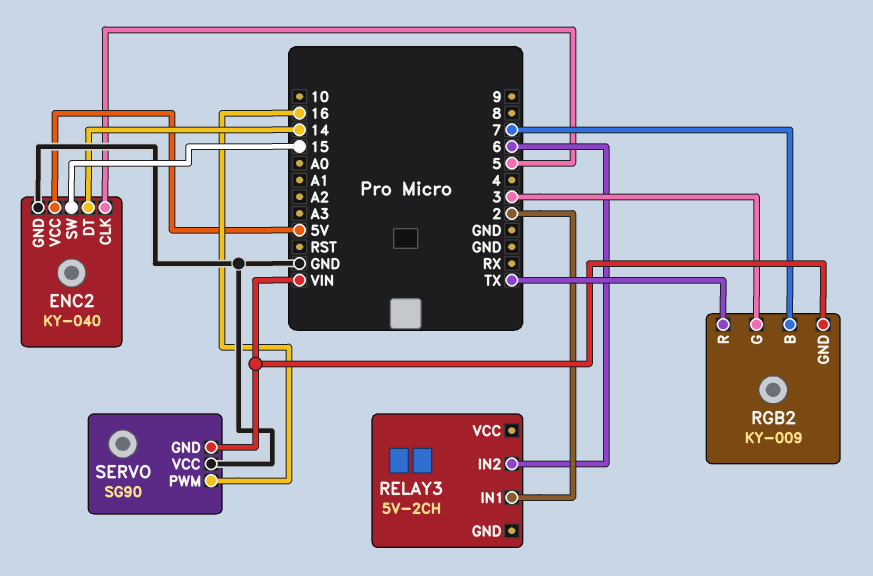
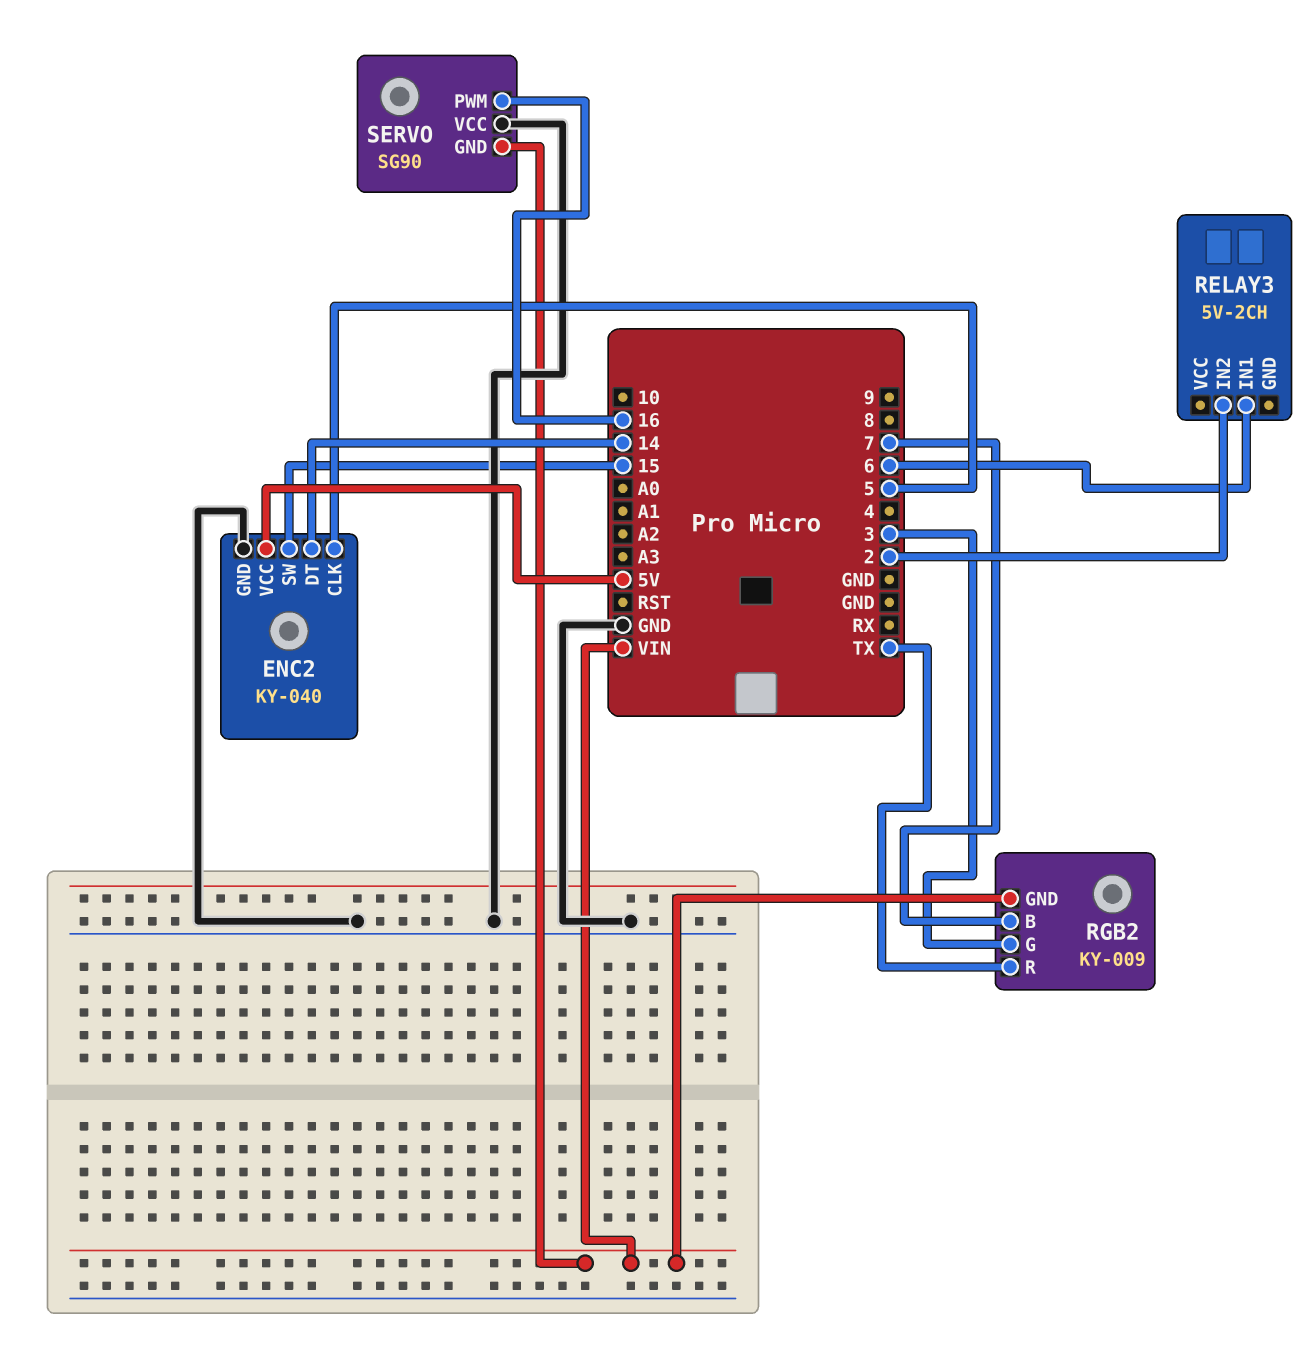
RELAY3 pin IN1: 2 -> 6
RELAY3 pin IN2: 6 -> 2

